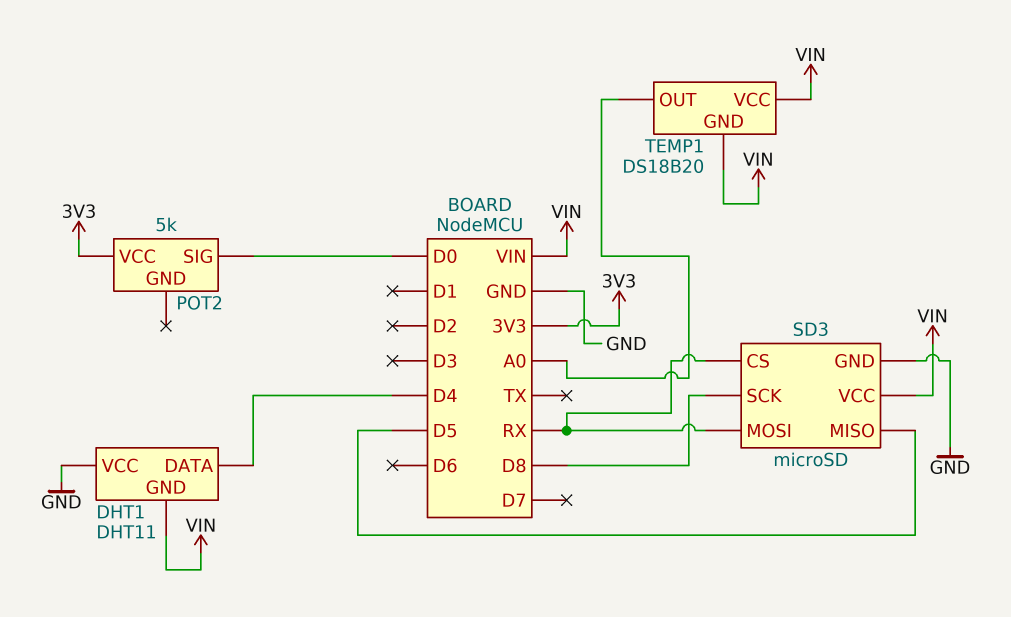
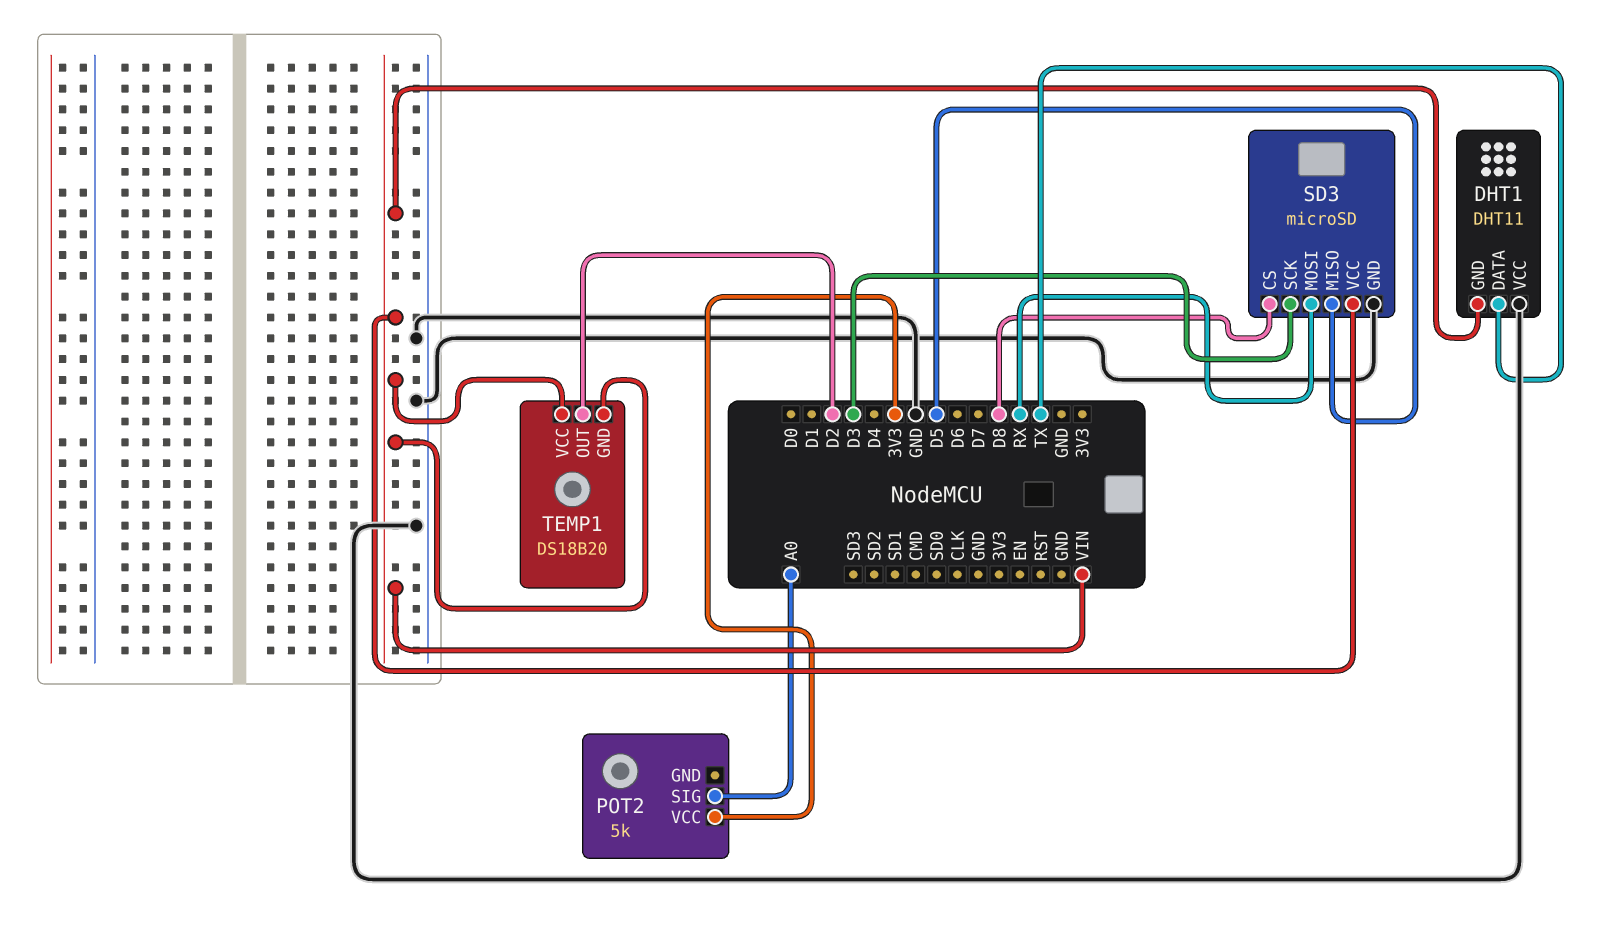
DHT1 pin DATA: D4 -> TX
POT2 pin SIG: D0 -> A0
SD3 pin CS: RX -> D8
SD3 pin SCK: D8 -> D3
TEMP1 pin OUT: A0 -> D2

